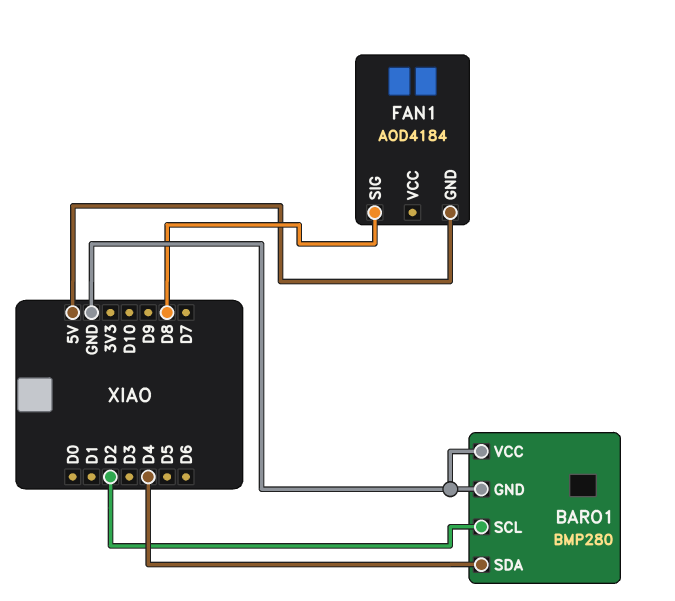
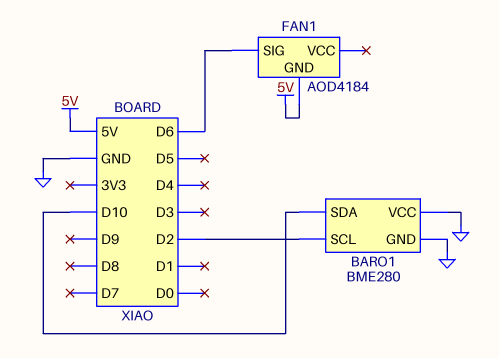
BARO1: BMP280 -> BME280
BARO1 pin SDA: D4 -> D10
FAN1 pin SIG: D8 -> D6

